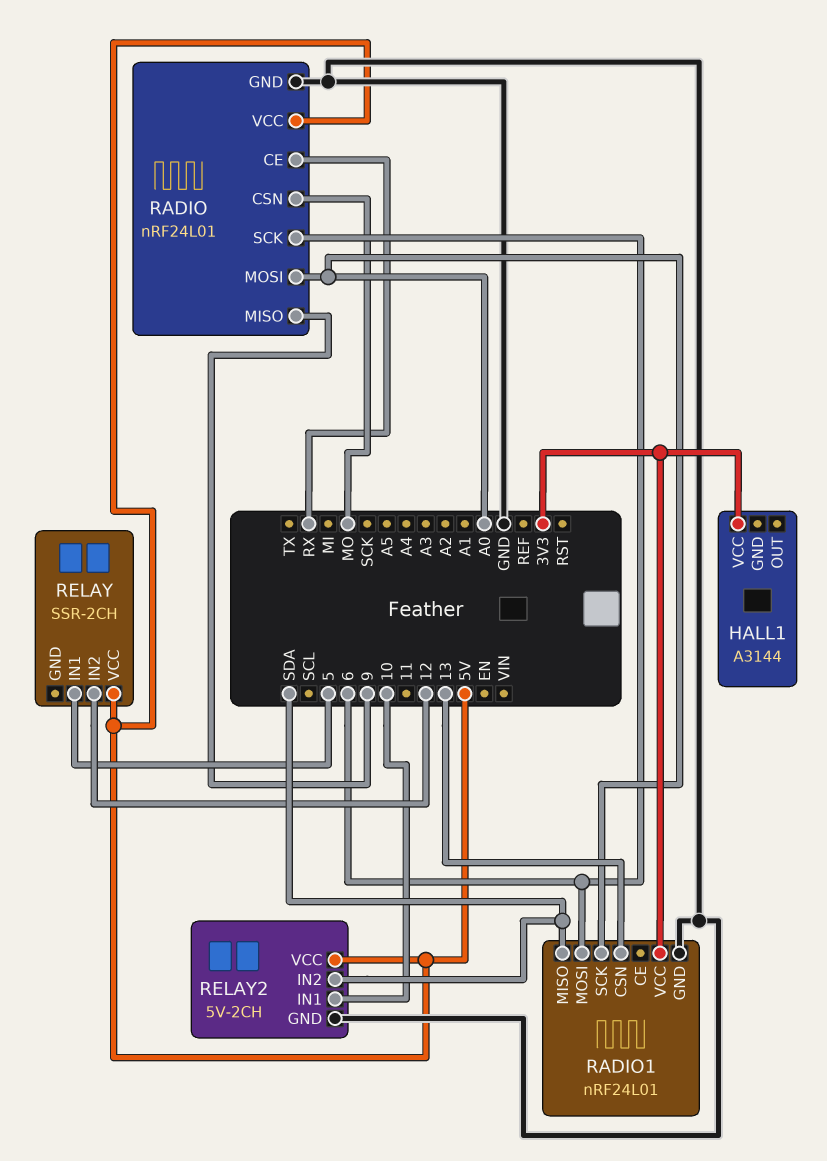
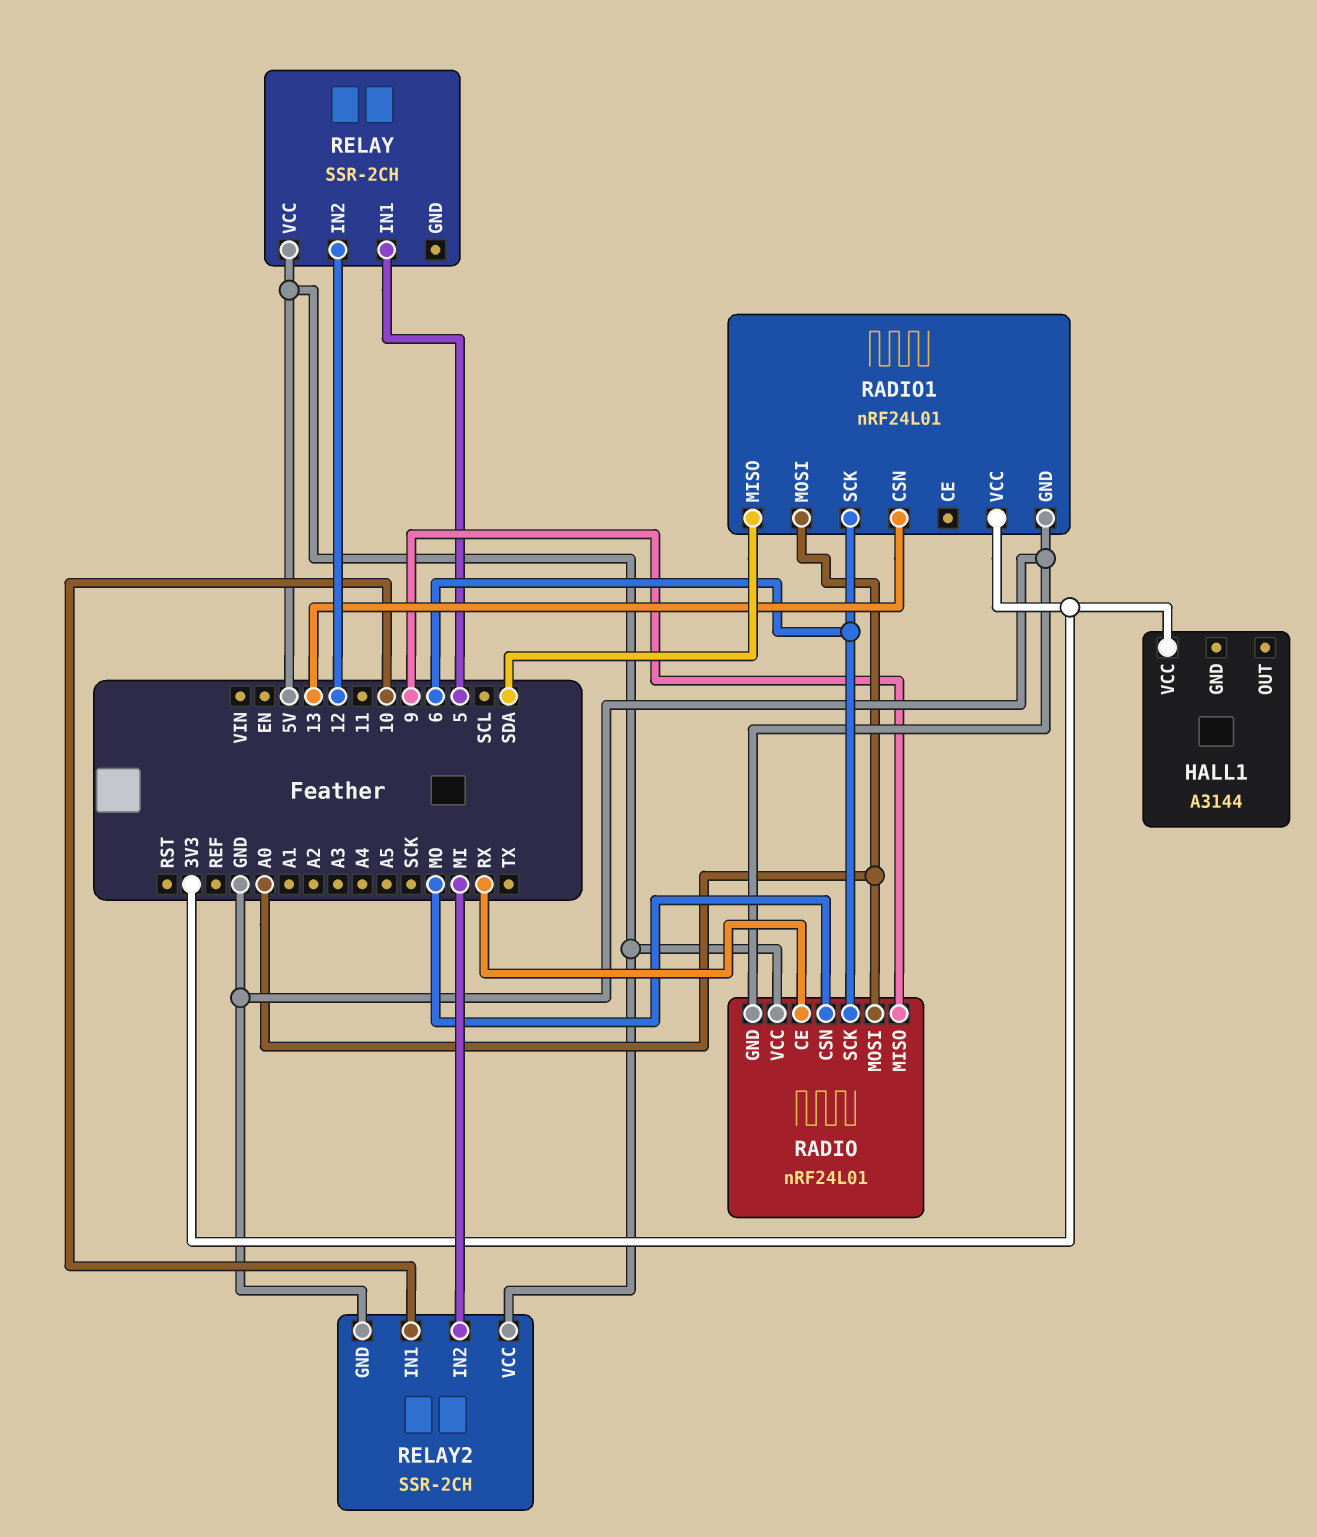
RADIO1 pin MOSI: 6 -> A0
RADIO1 pin SCK: A0 -> 6
RELAY2: 5V-2CH -> SSR-2CH
RELAY2 pin IN2: SDA -> MI

